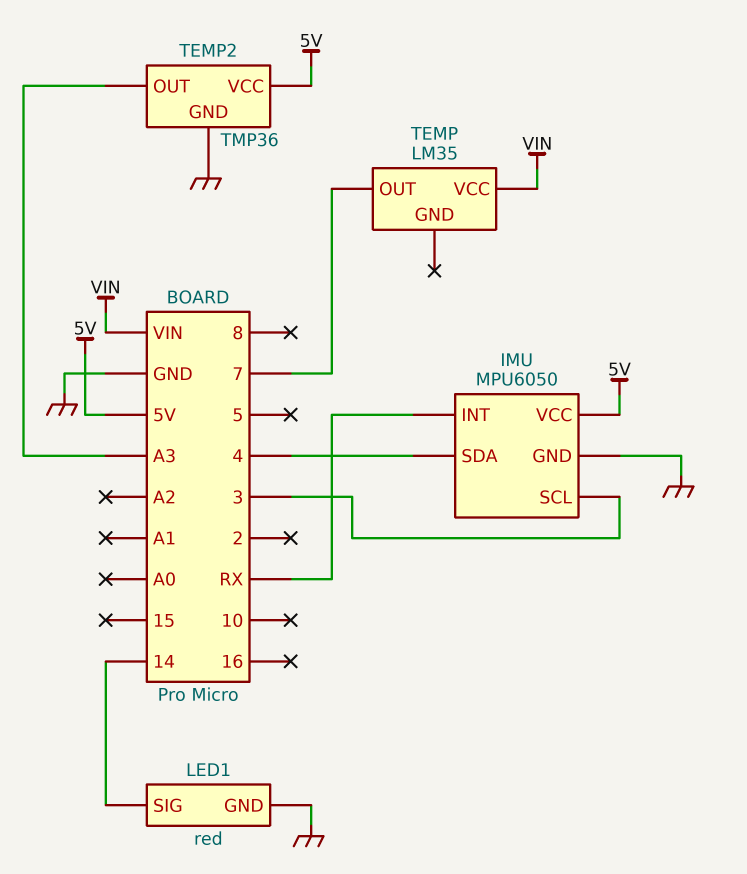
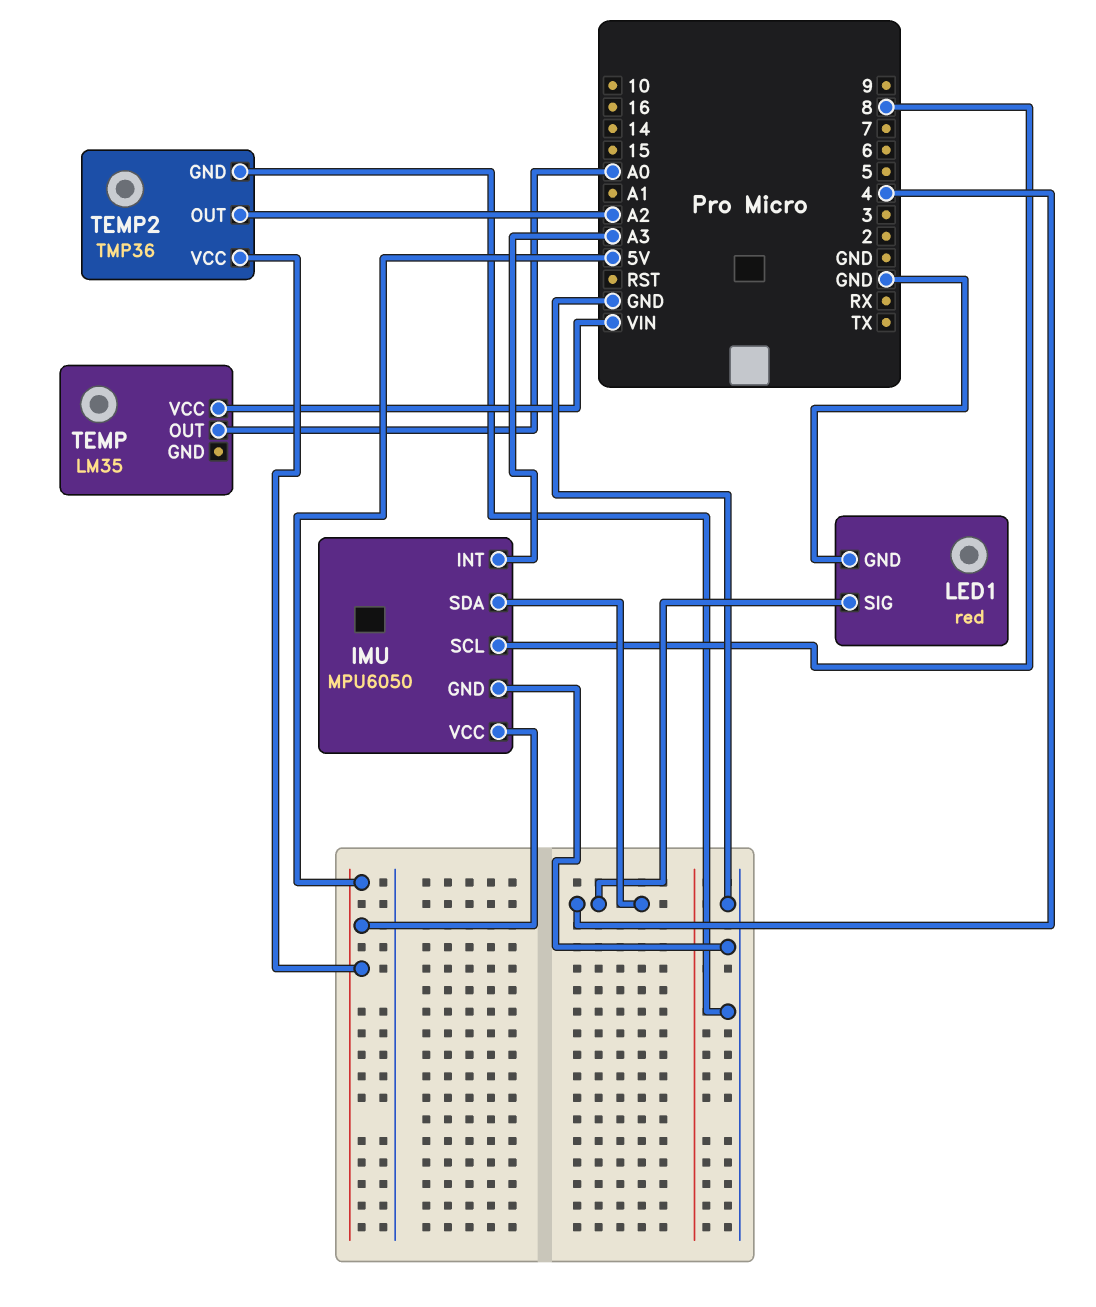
IMU pin INT: RX -> A3
IMU pin SCL: 3 -> 8
LED1 pin SIG: 14 -> 4
TEMP pin OUT: 7 -> A0
TEMP2 pin OUT: A3 -> A2

